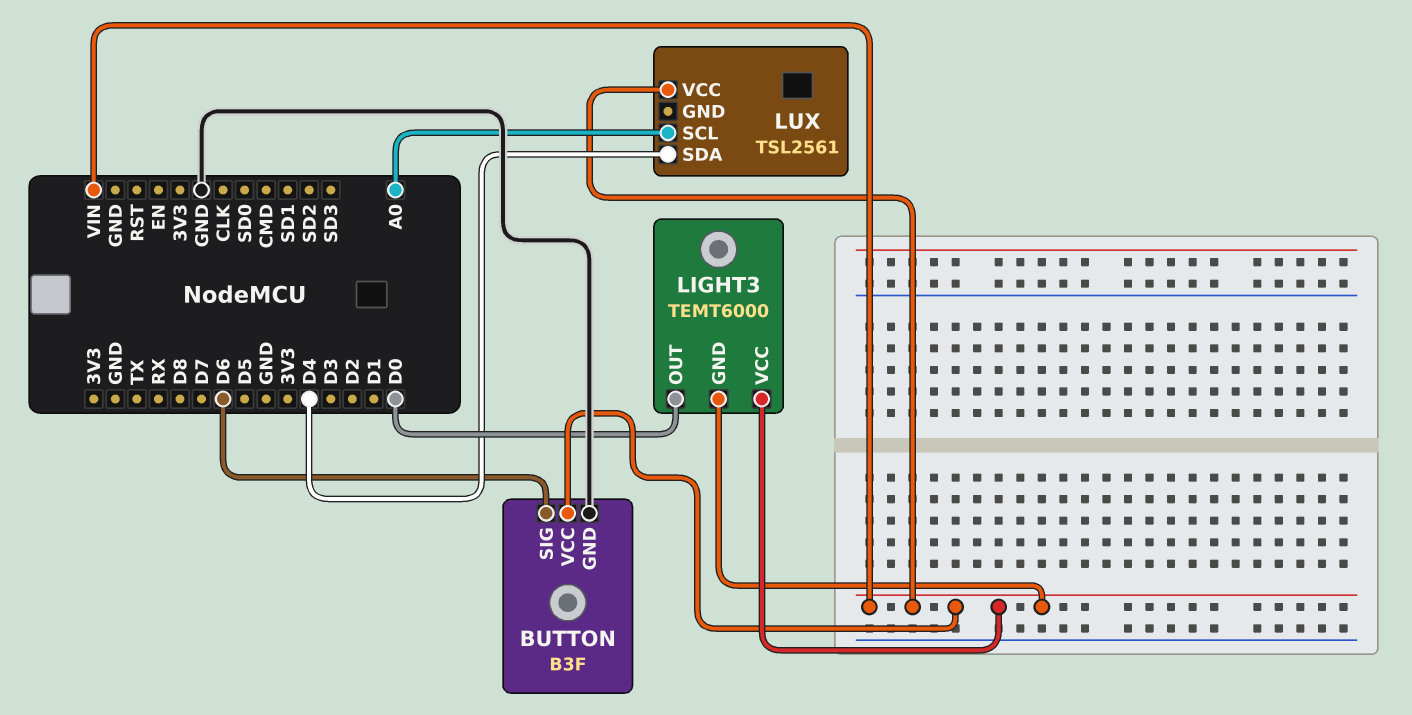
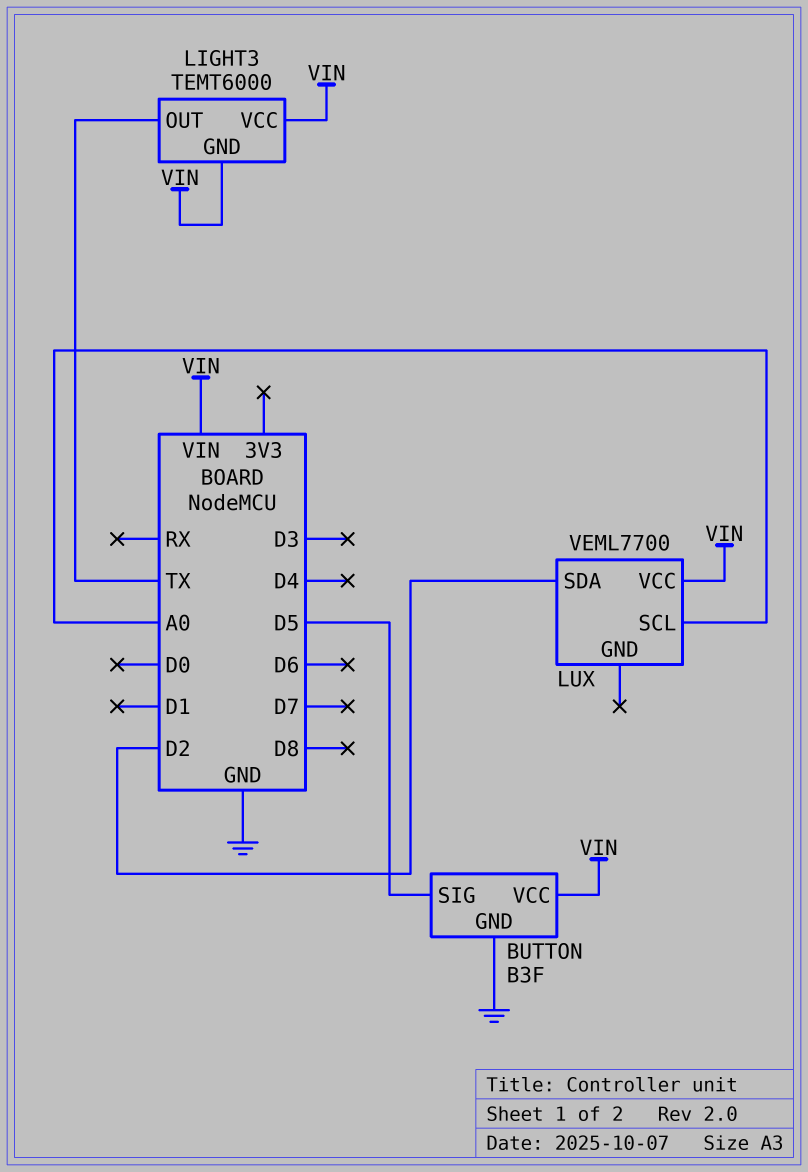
BUTTON pin SIG: D6 -> D5
LIGHT3 pin OUT: D0 -> TX
LUX: TSL2561 -> VEML7700
LUX pin SDA: D4 -> D2

